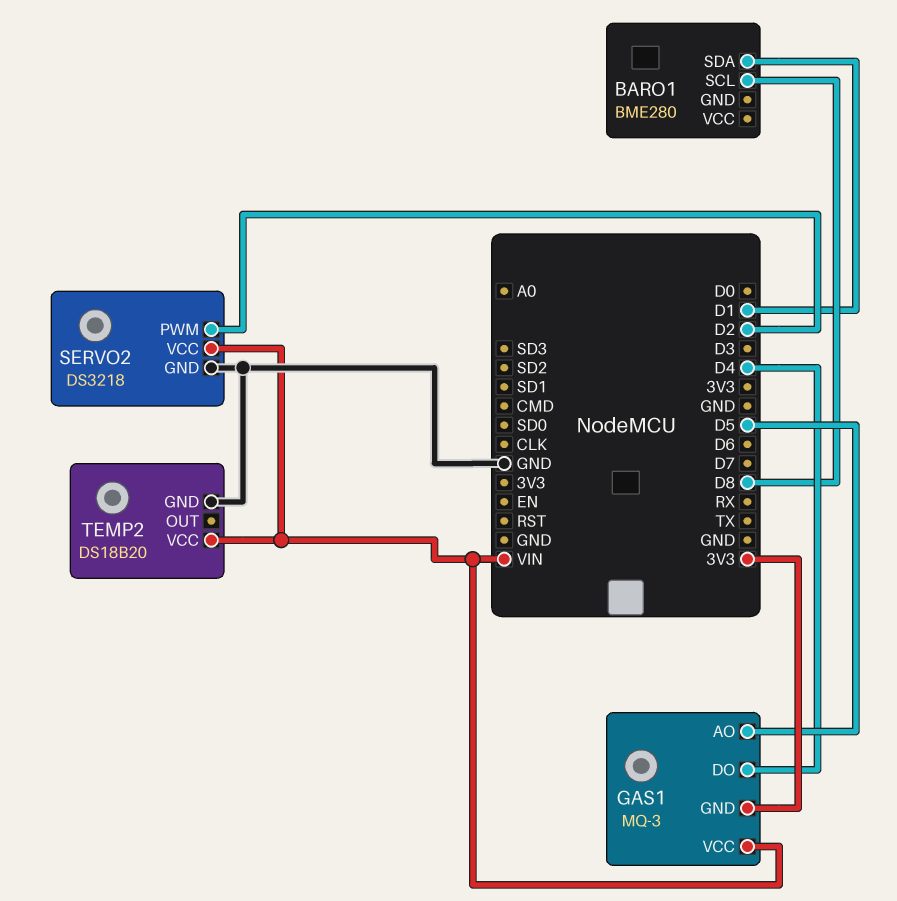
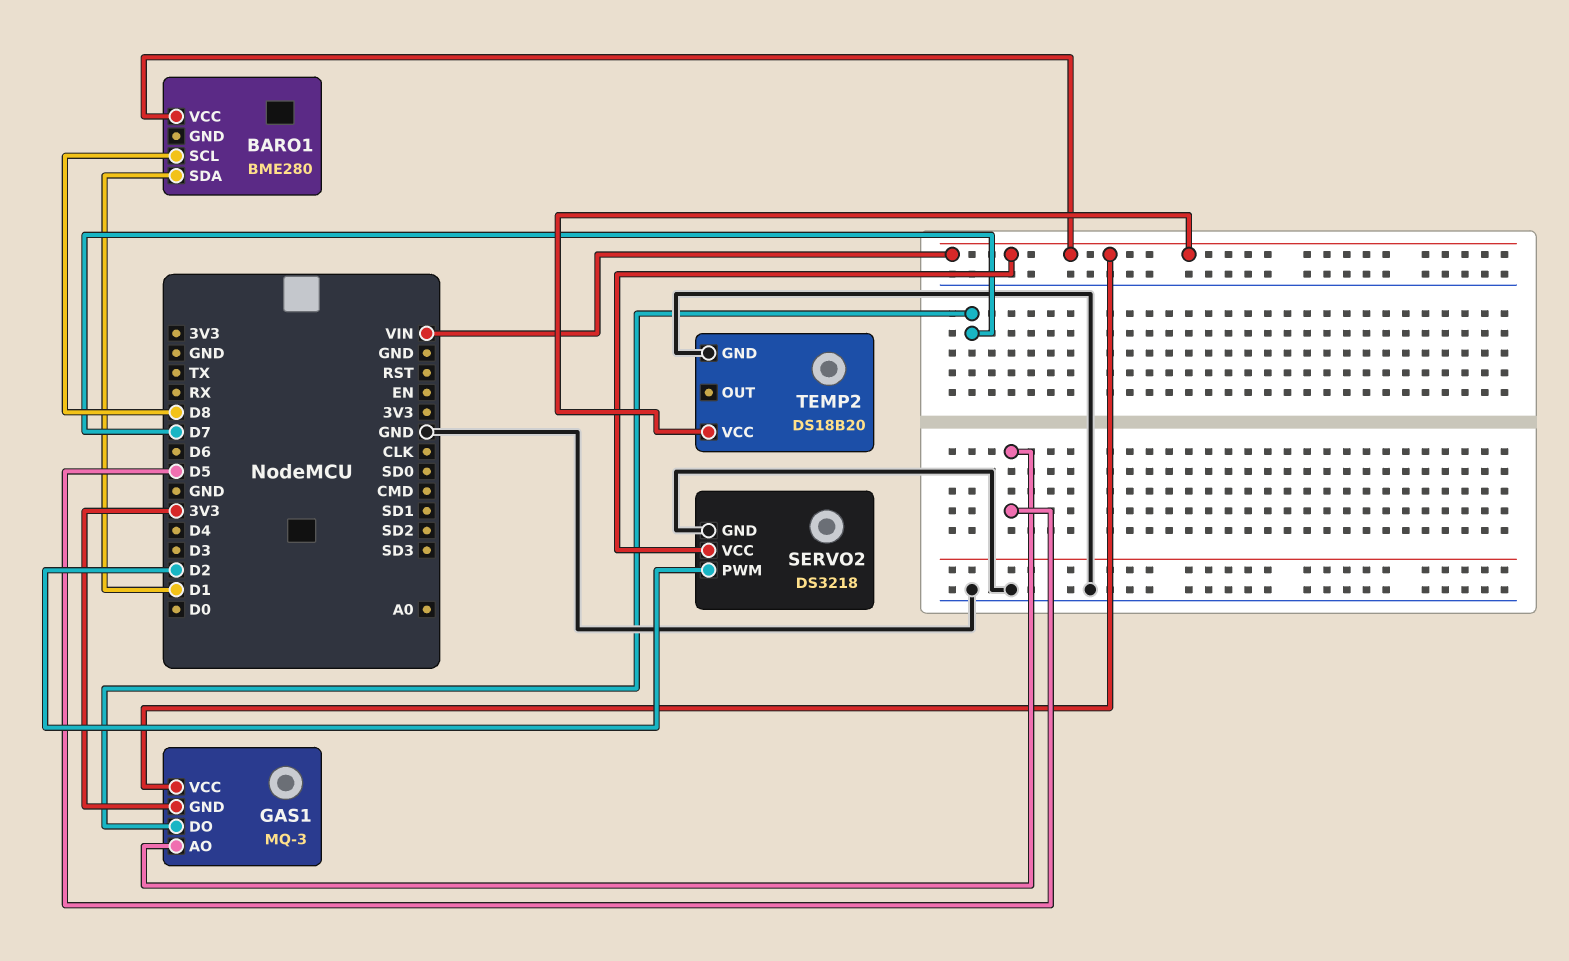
BARO1 pin VCC: none -> VIN
GAS1 pin DO: D4 -> D7

